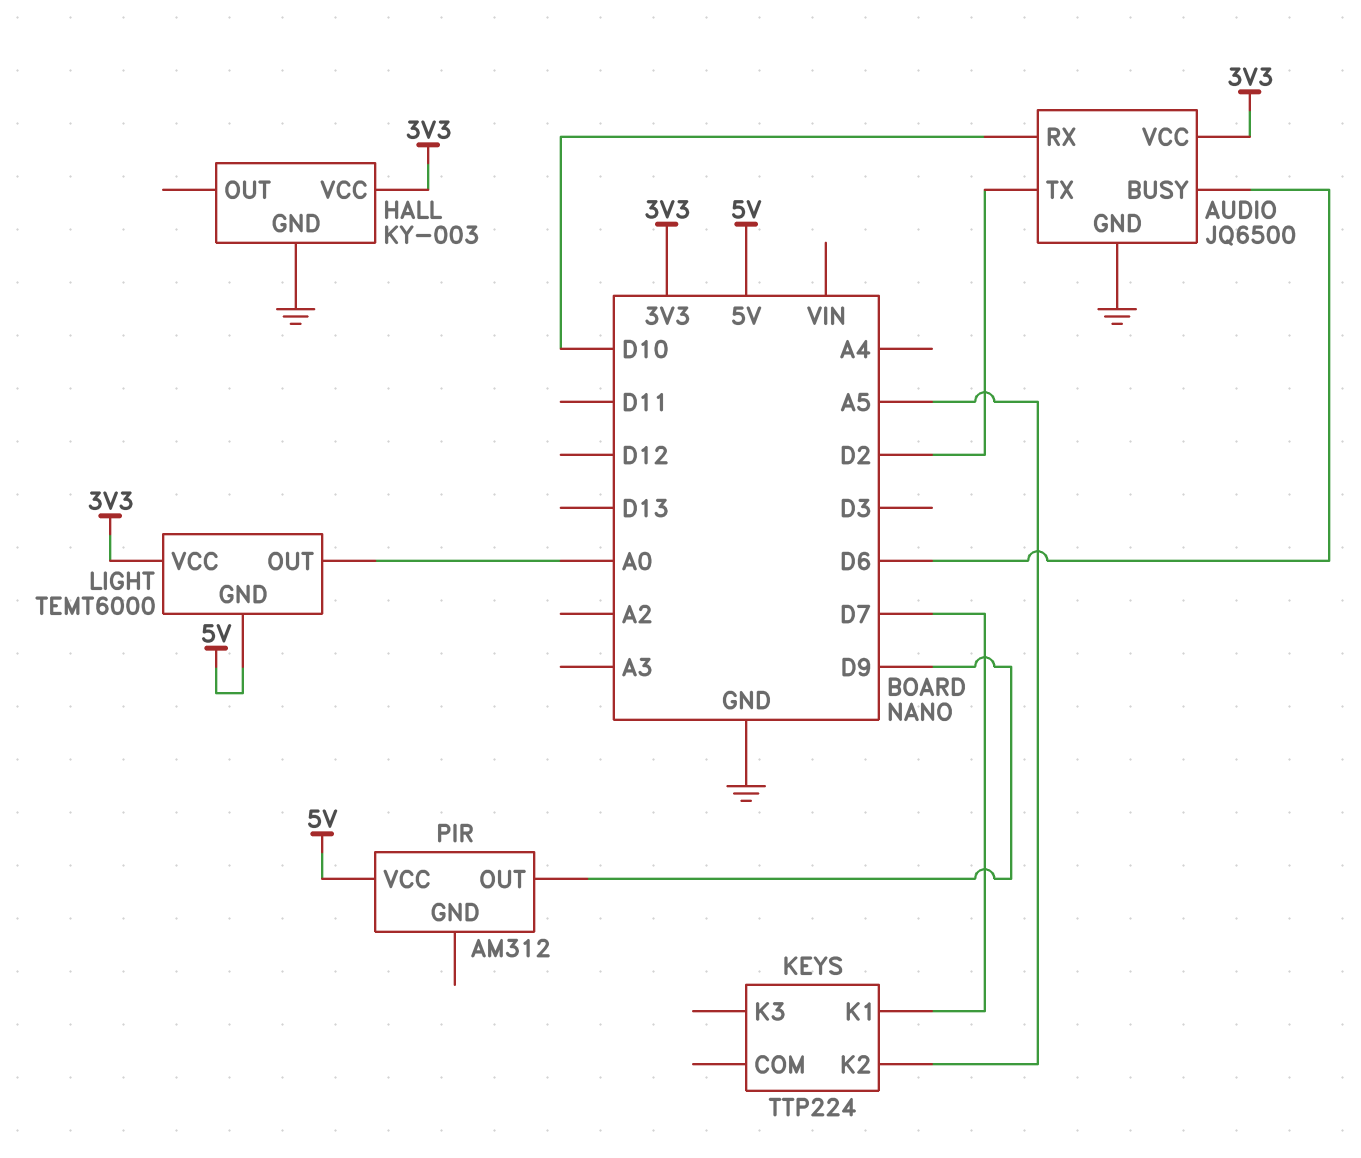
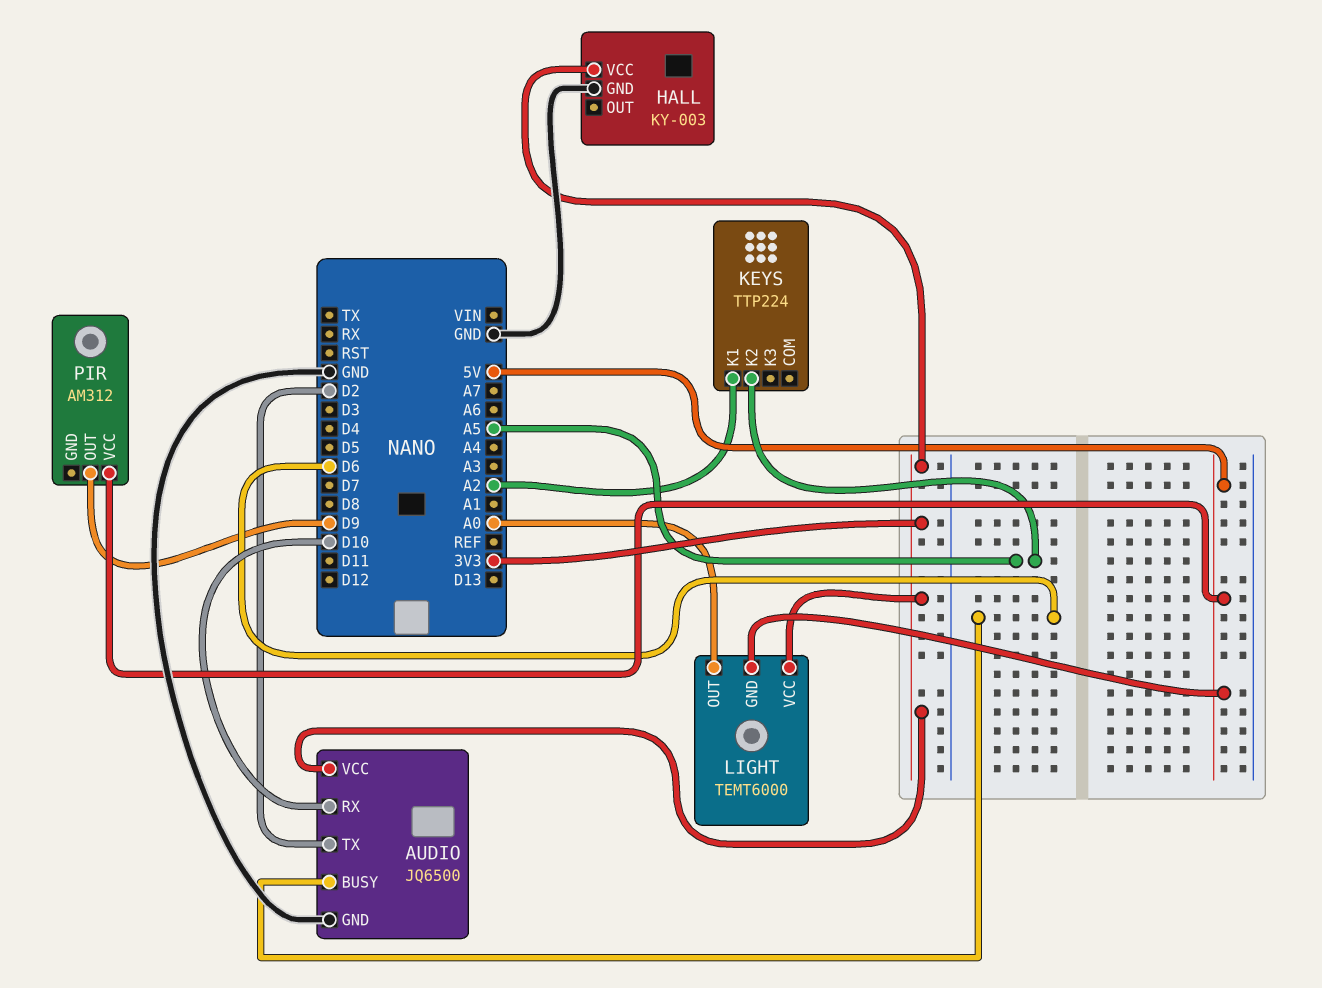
KEYS pin K1: D7 -> A2

